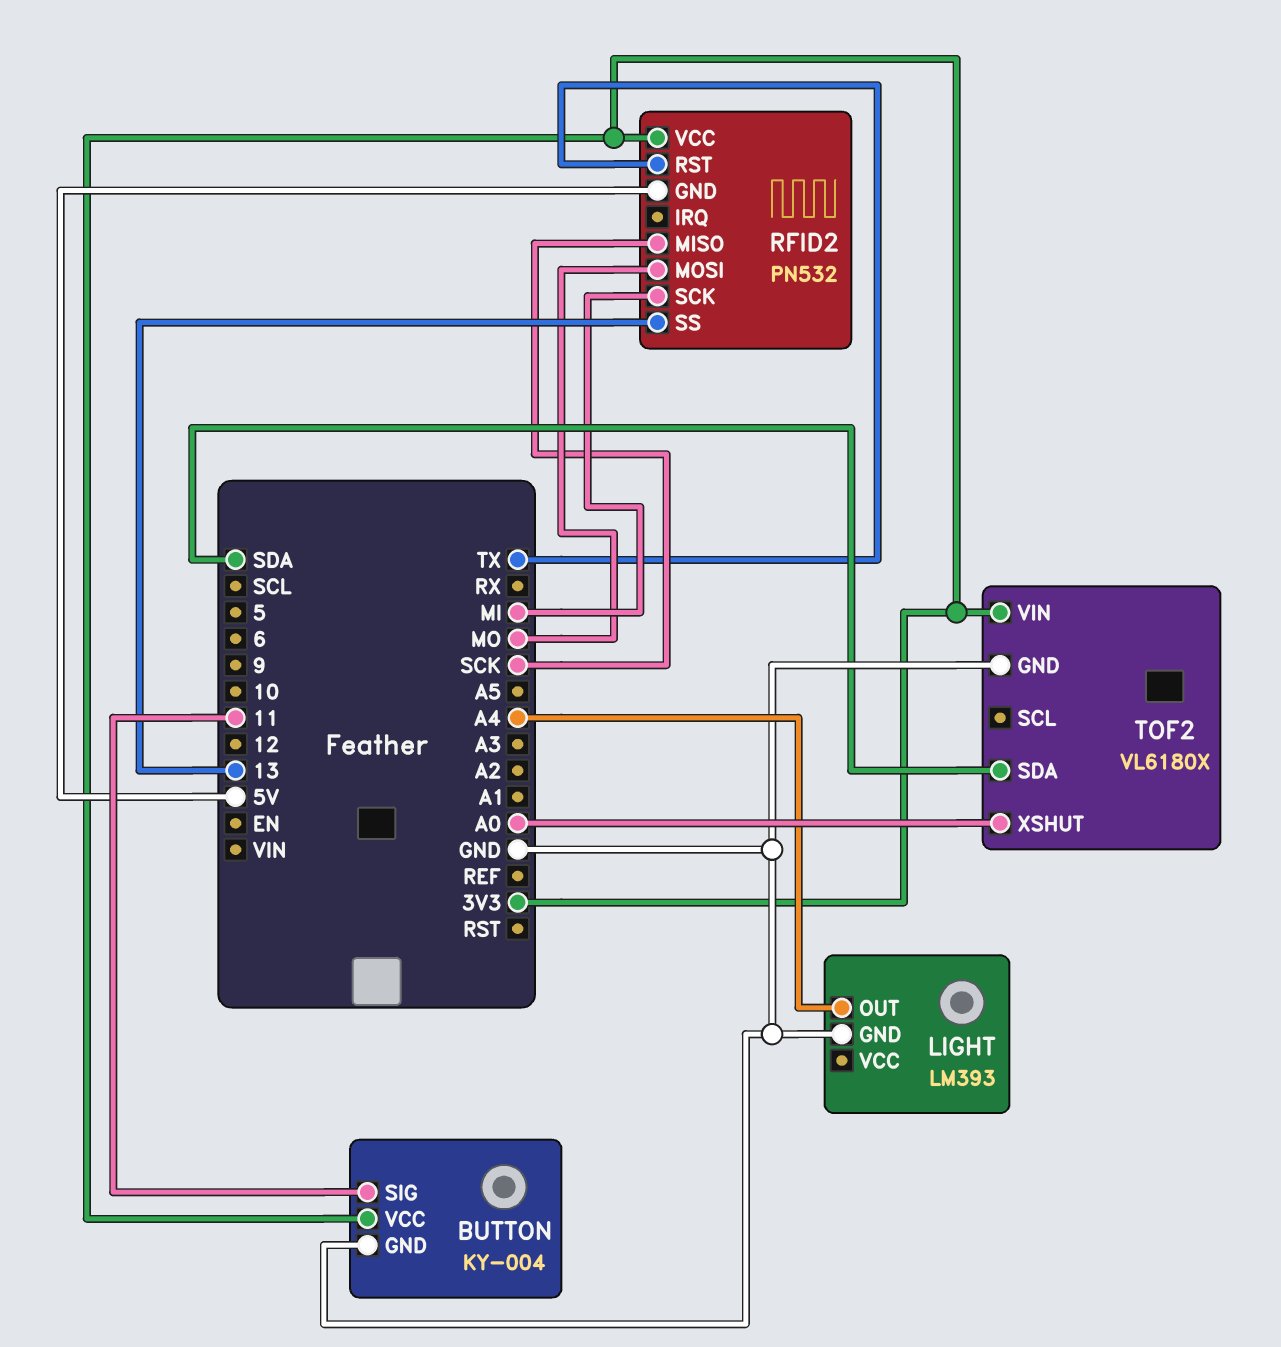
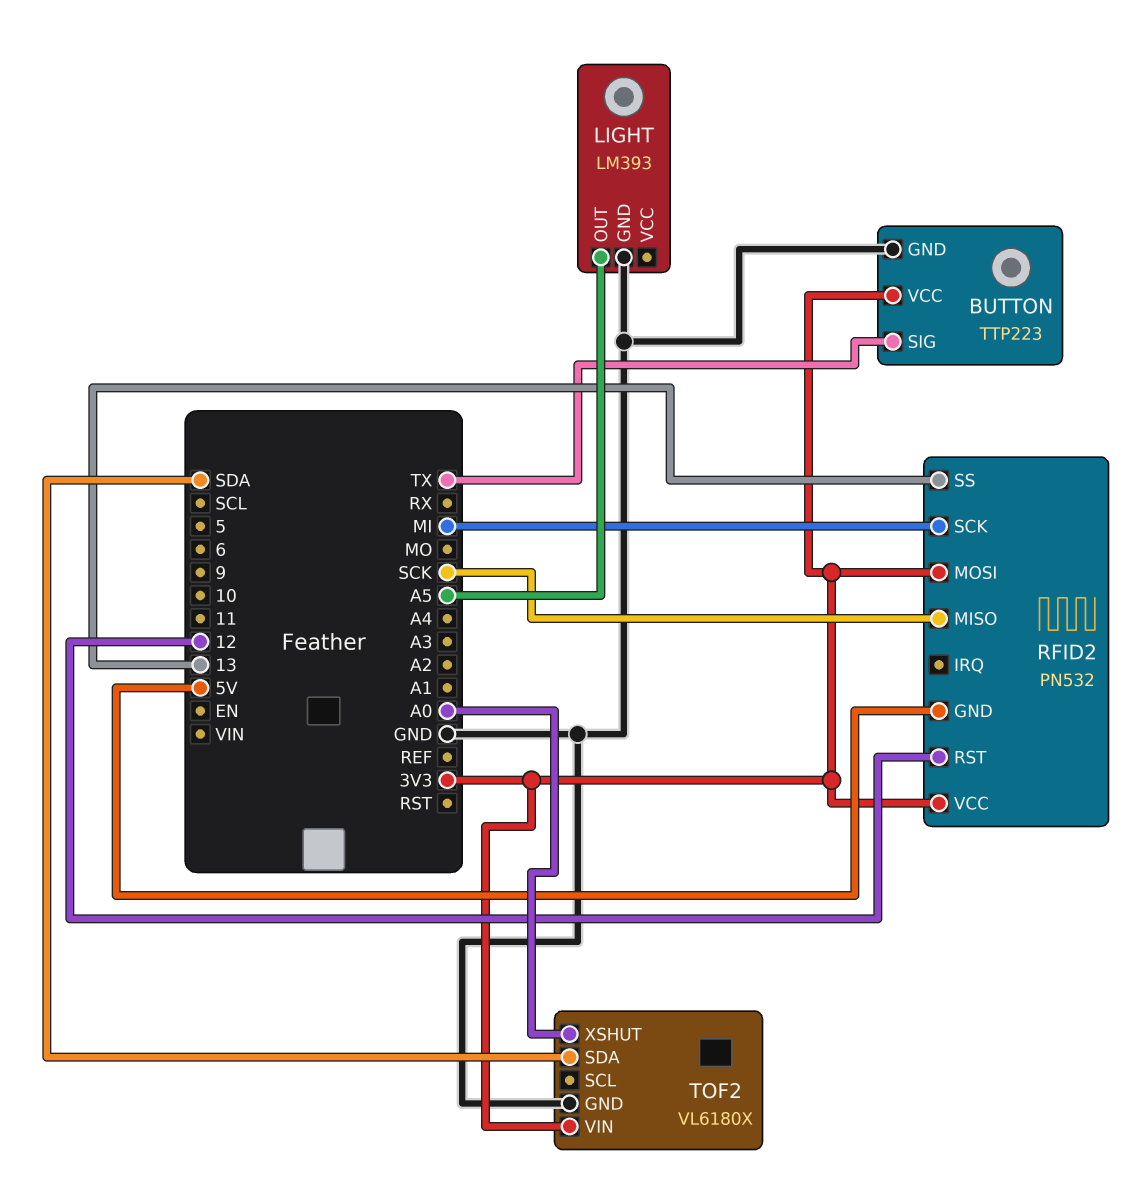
BUTTON: KY-004 -> TTP223
BUTTON pin SIG: 11 -> TX
LIGHT pin OUT: A4 -> A5
RFID2 pin MOSI: MO -> 3V3
RFID2 pin RST: TX -> 12

